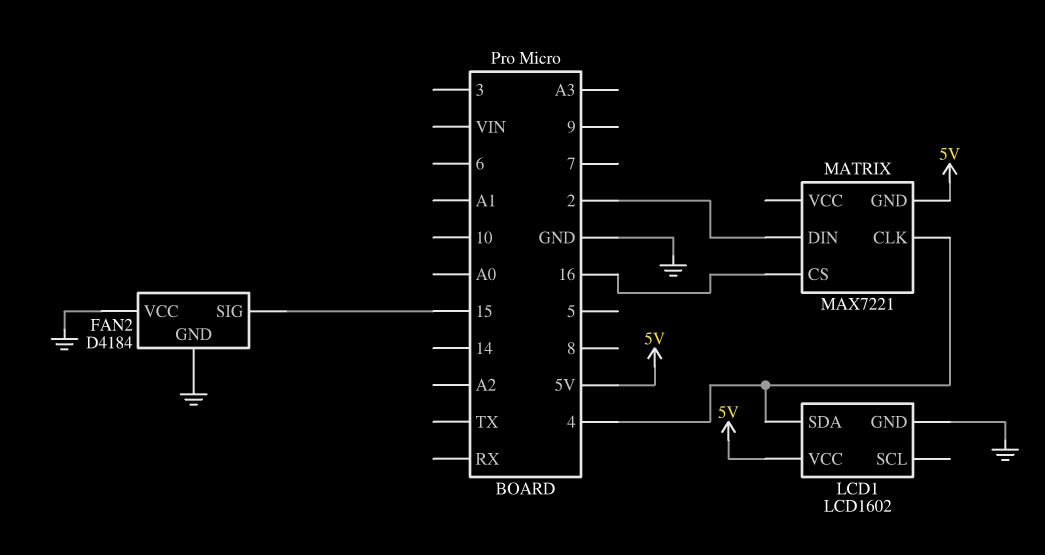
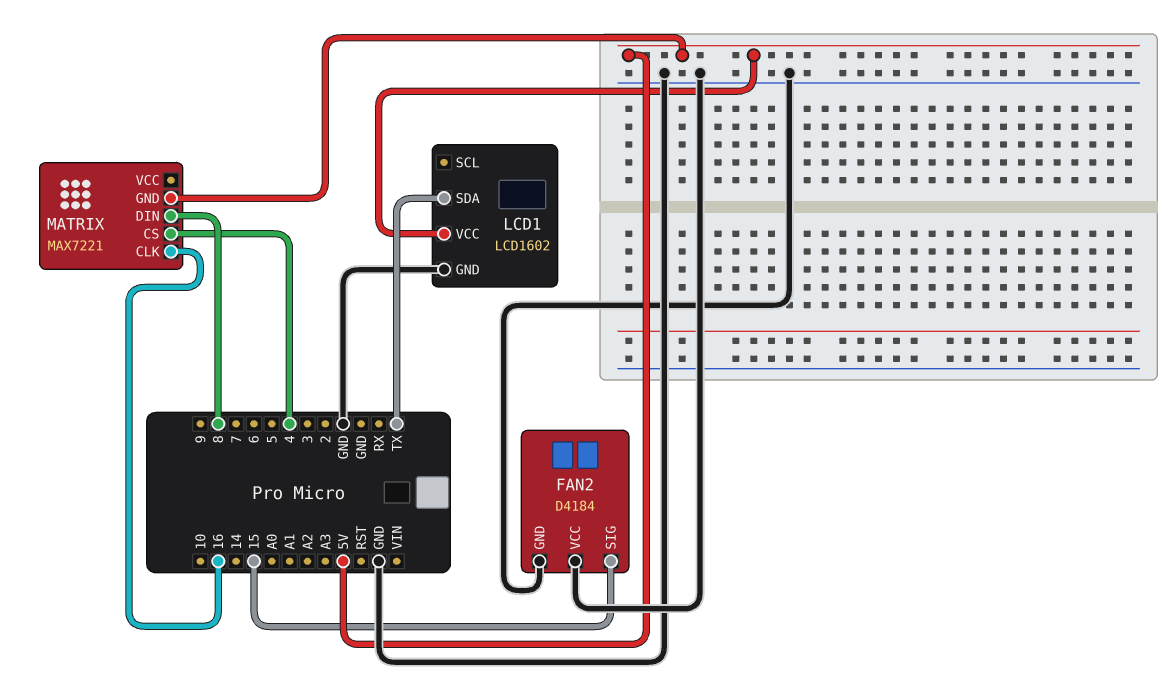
LCD1 pin SDA: 4 -> TX
MATRIX pin CLK: 4 -> 16
MATRIX pin CS: 16 -> 4
MATRIX pin DIN: 2 -> 8

